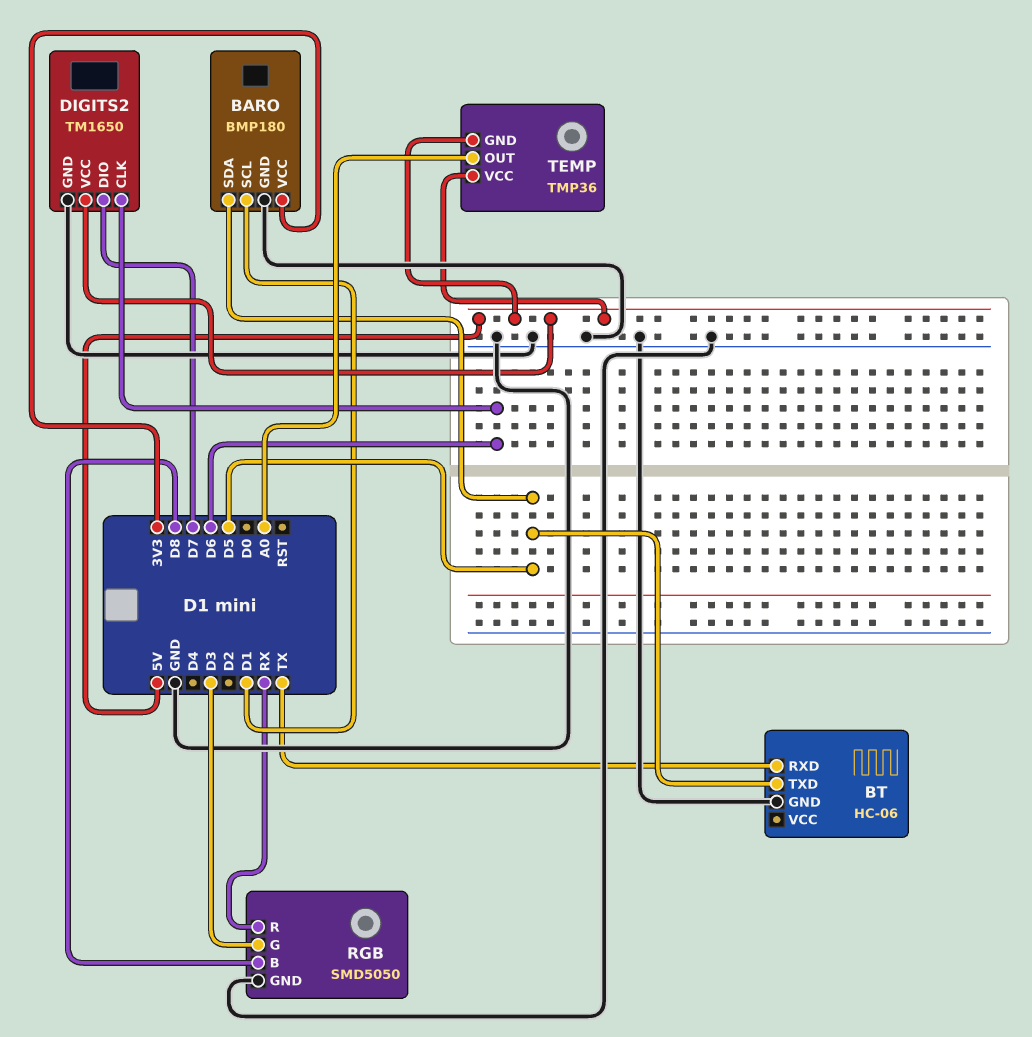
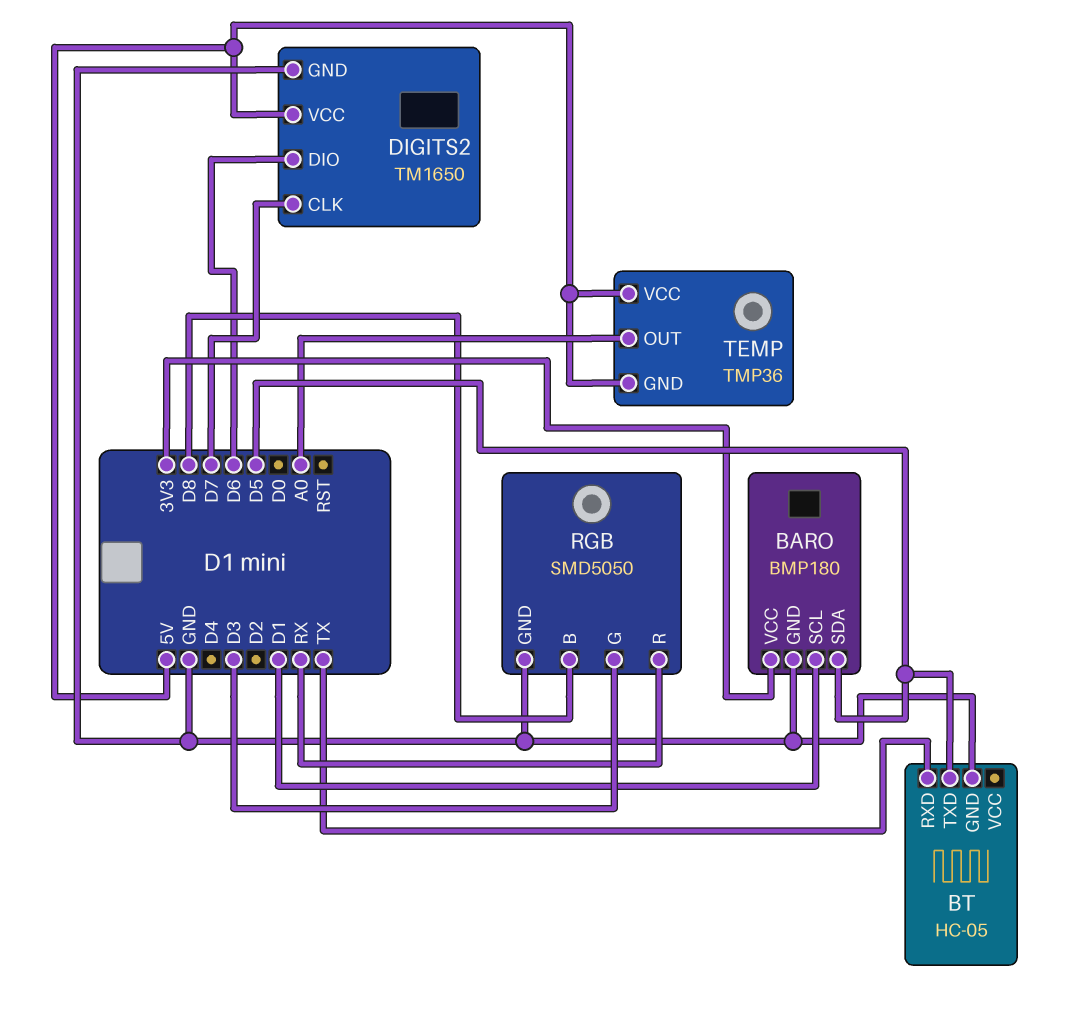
BT: HC-06 -> HC-05
DIGITS2 pin CLK: D6 -> D7
DIGITS2 pin DIO: D7 -> D6

